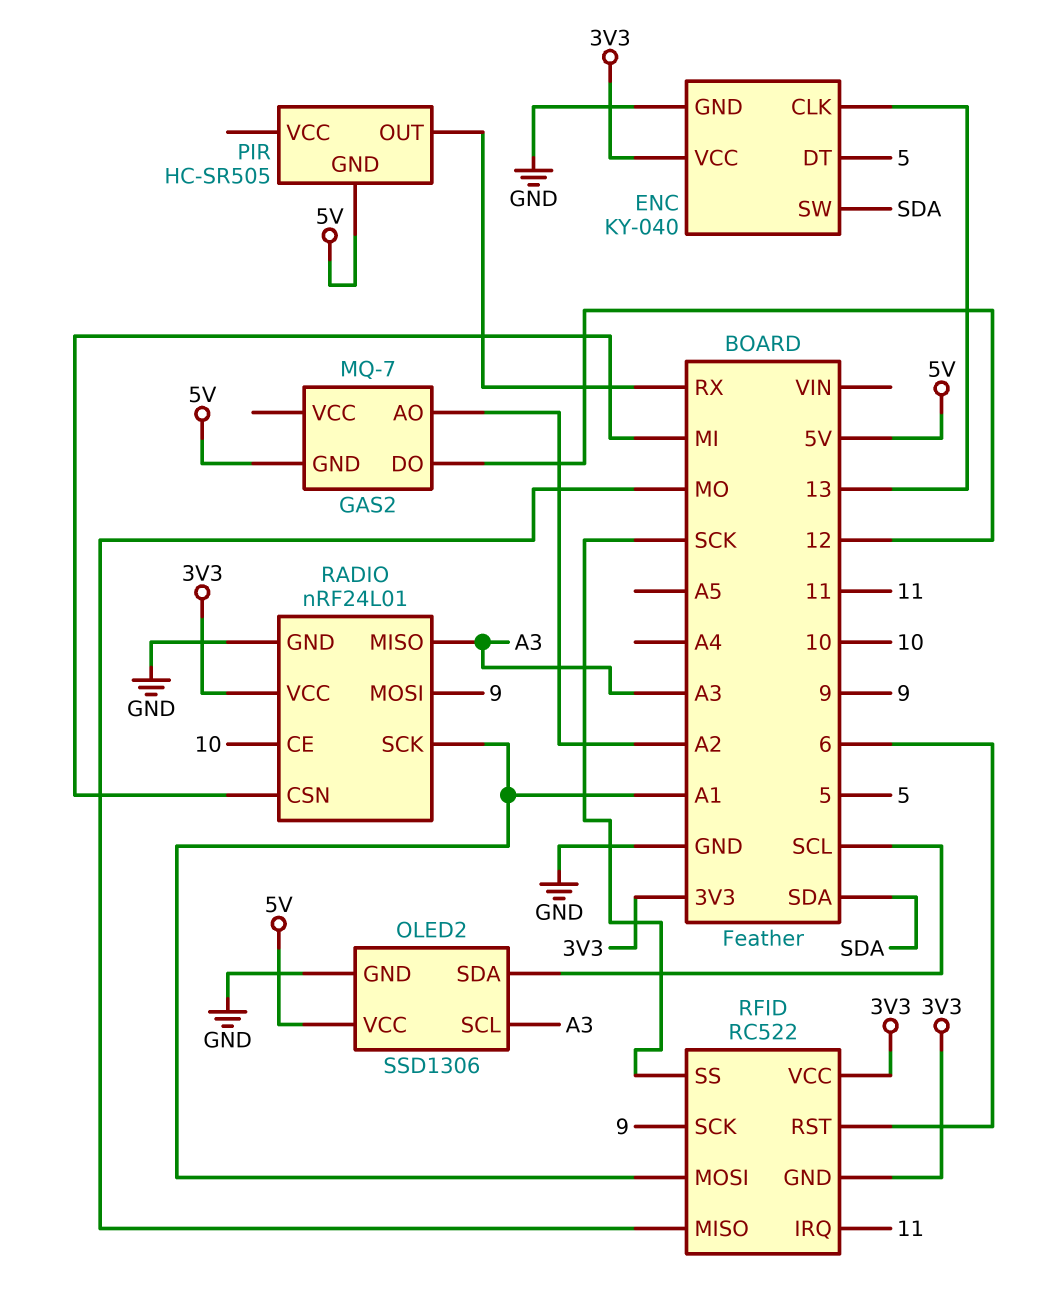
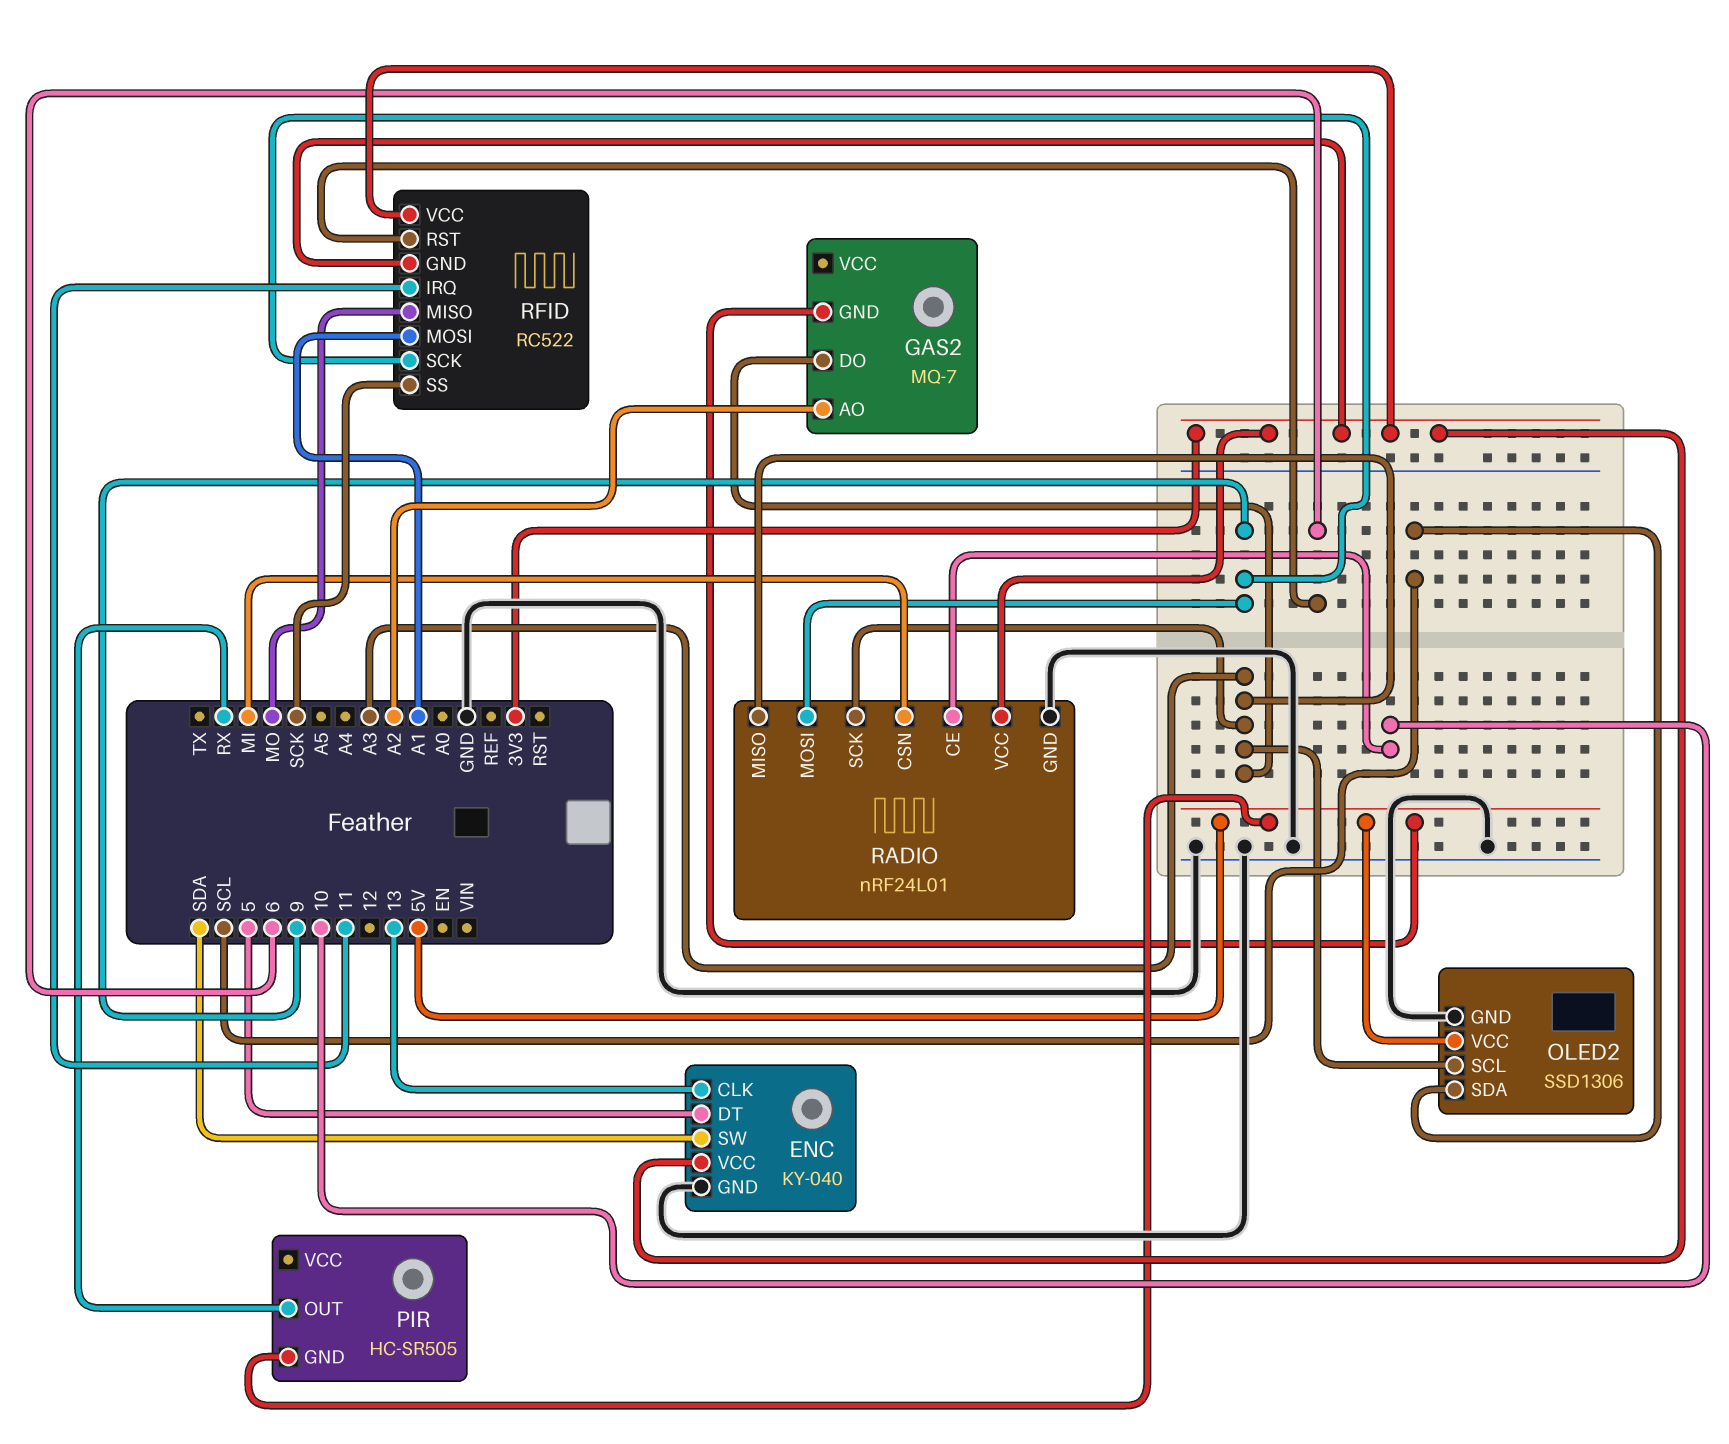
GAS2 pin DO: 12 -> A3
RADIO pin SCK: A1 -> A3

